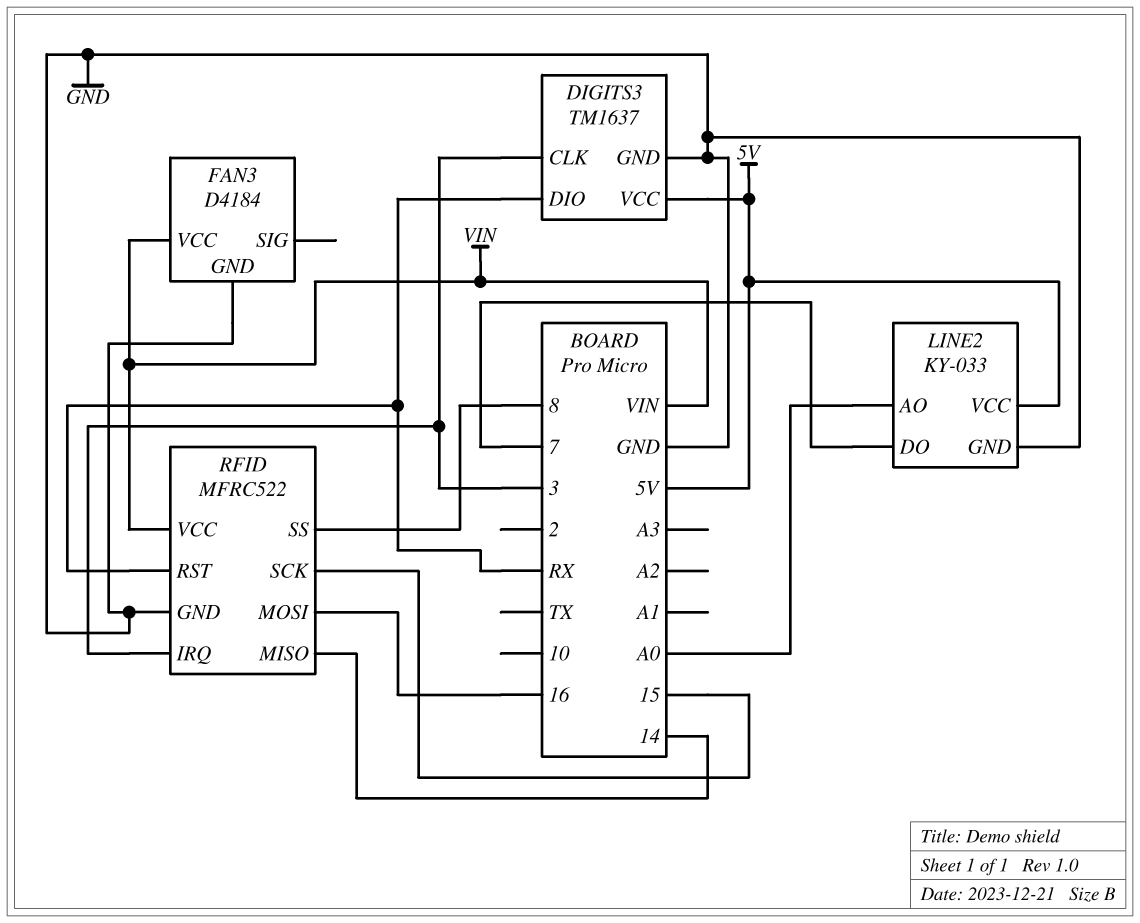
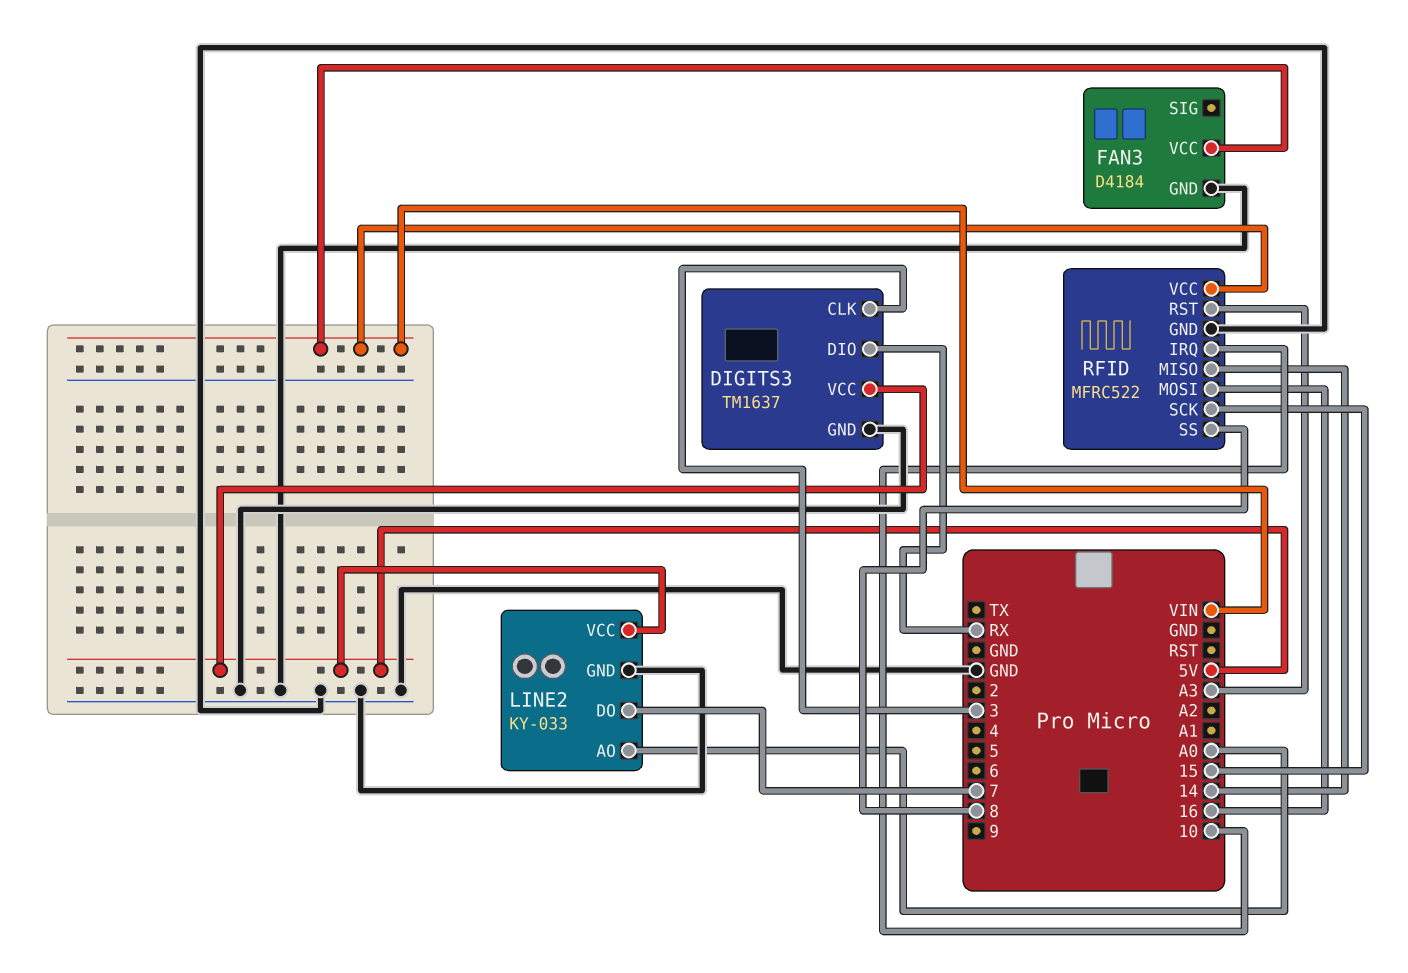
RFID pin IRQ: 3 -> 10
RFID pin RST: RX -> A3

